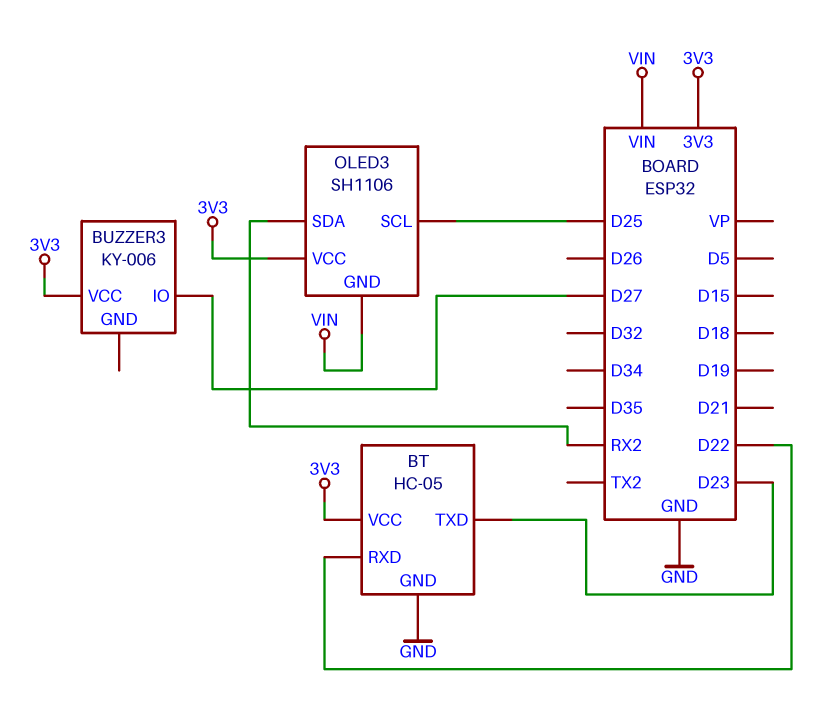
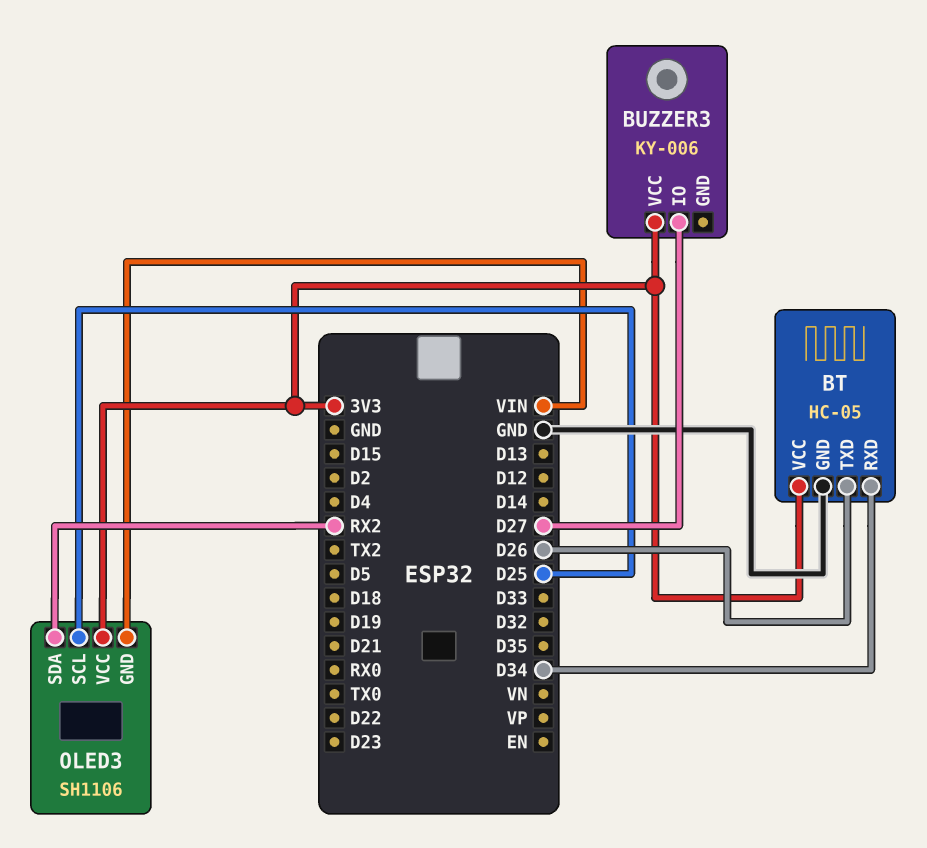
BT pin RXD: D22 -> D34
BT pin TXD: D23 -> D26

